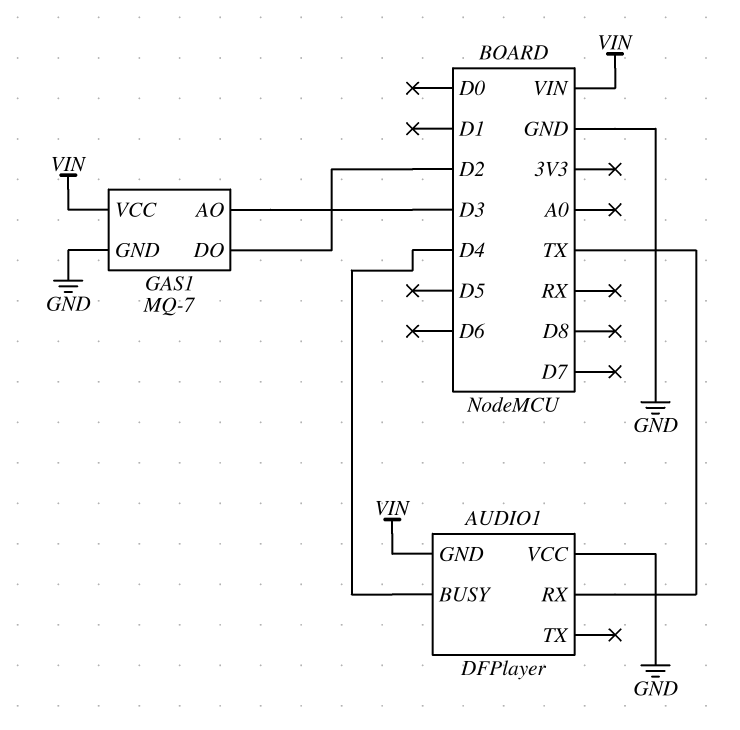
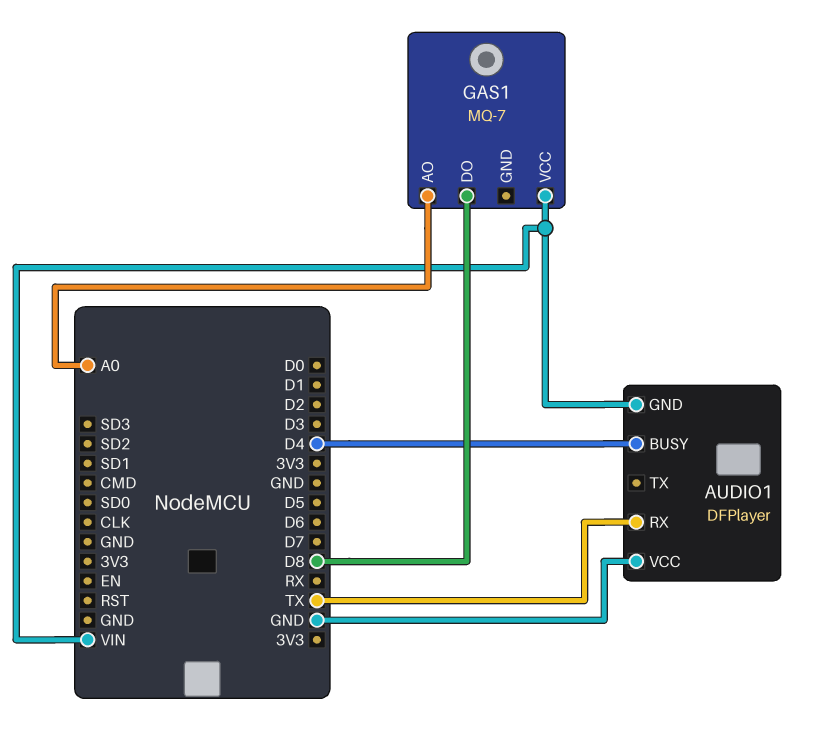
GAS1 pin AO: D3 -> A0
GAS1 pin DO: D2 -> D8
GAS1 pin GND: GND -> none

